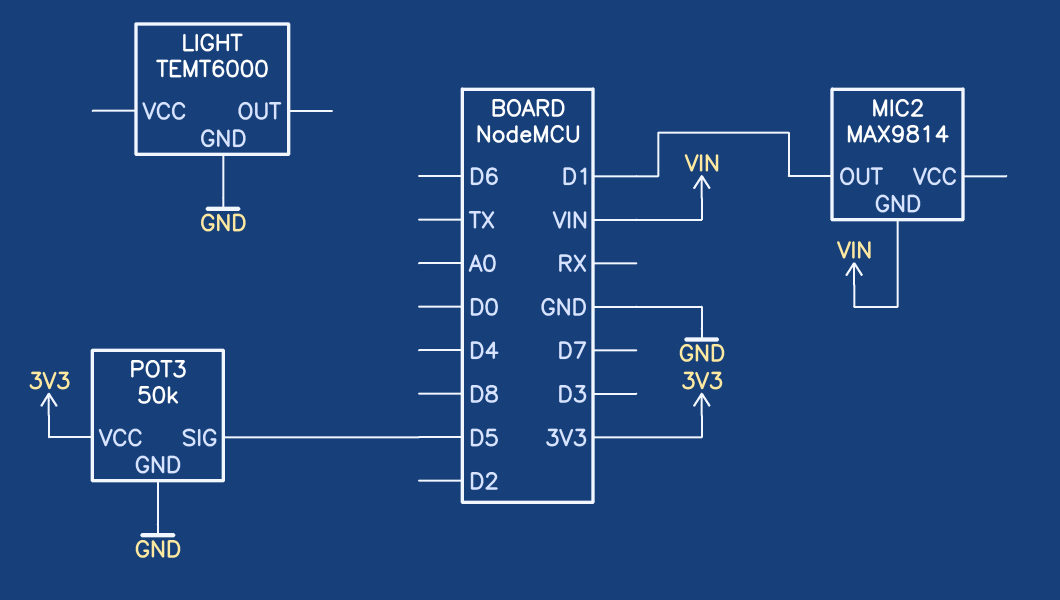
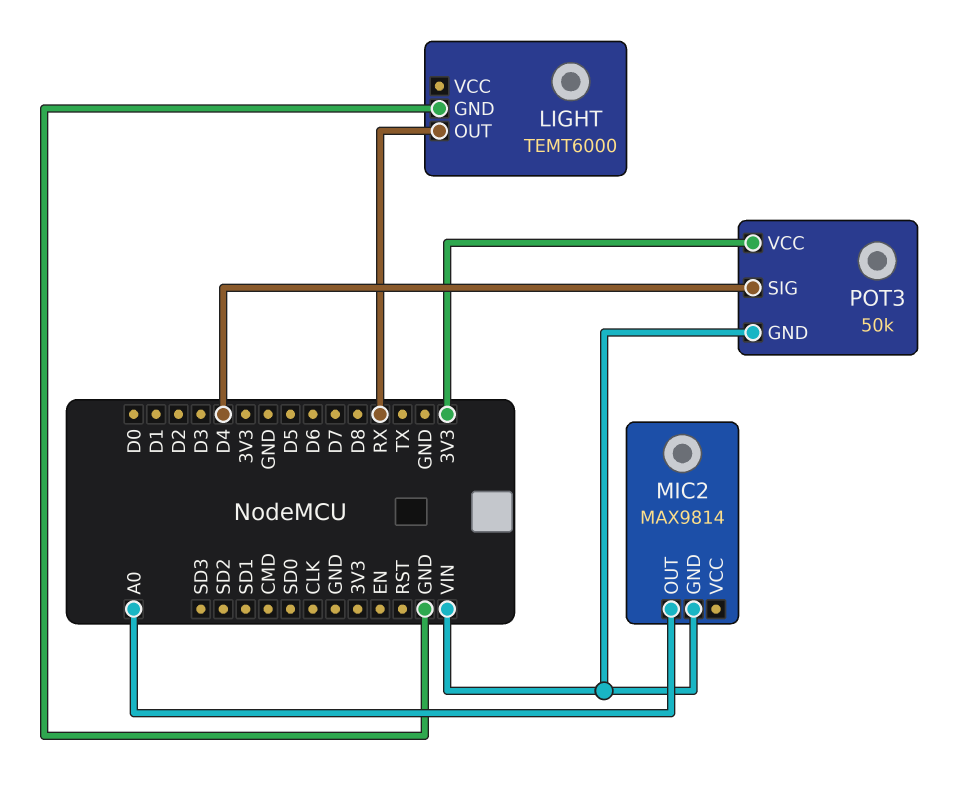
LIGHT pin OUT: none -> RX
MIC2 pin OUT: D1 -> A0
POT3 pin GND: GND -> VIN
POT3 pin SIG: D5 -> D4

